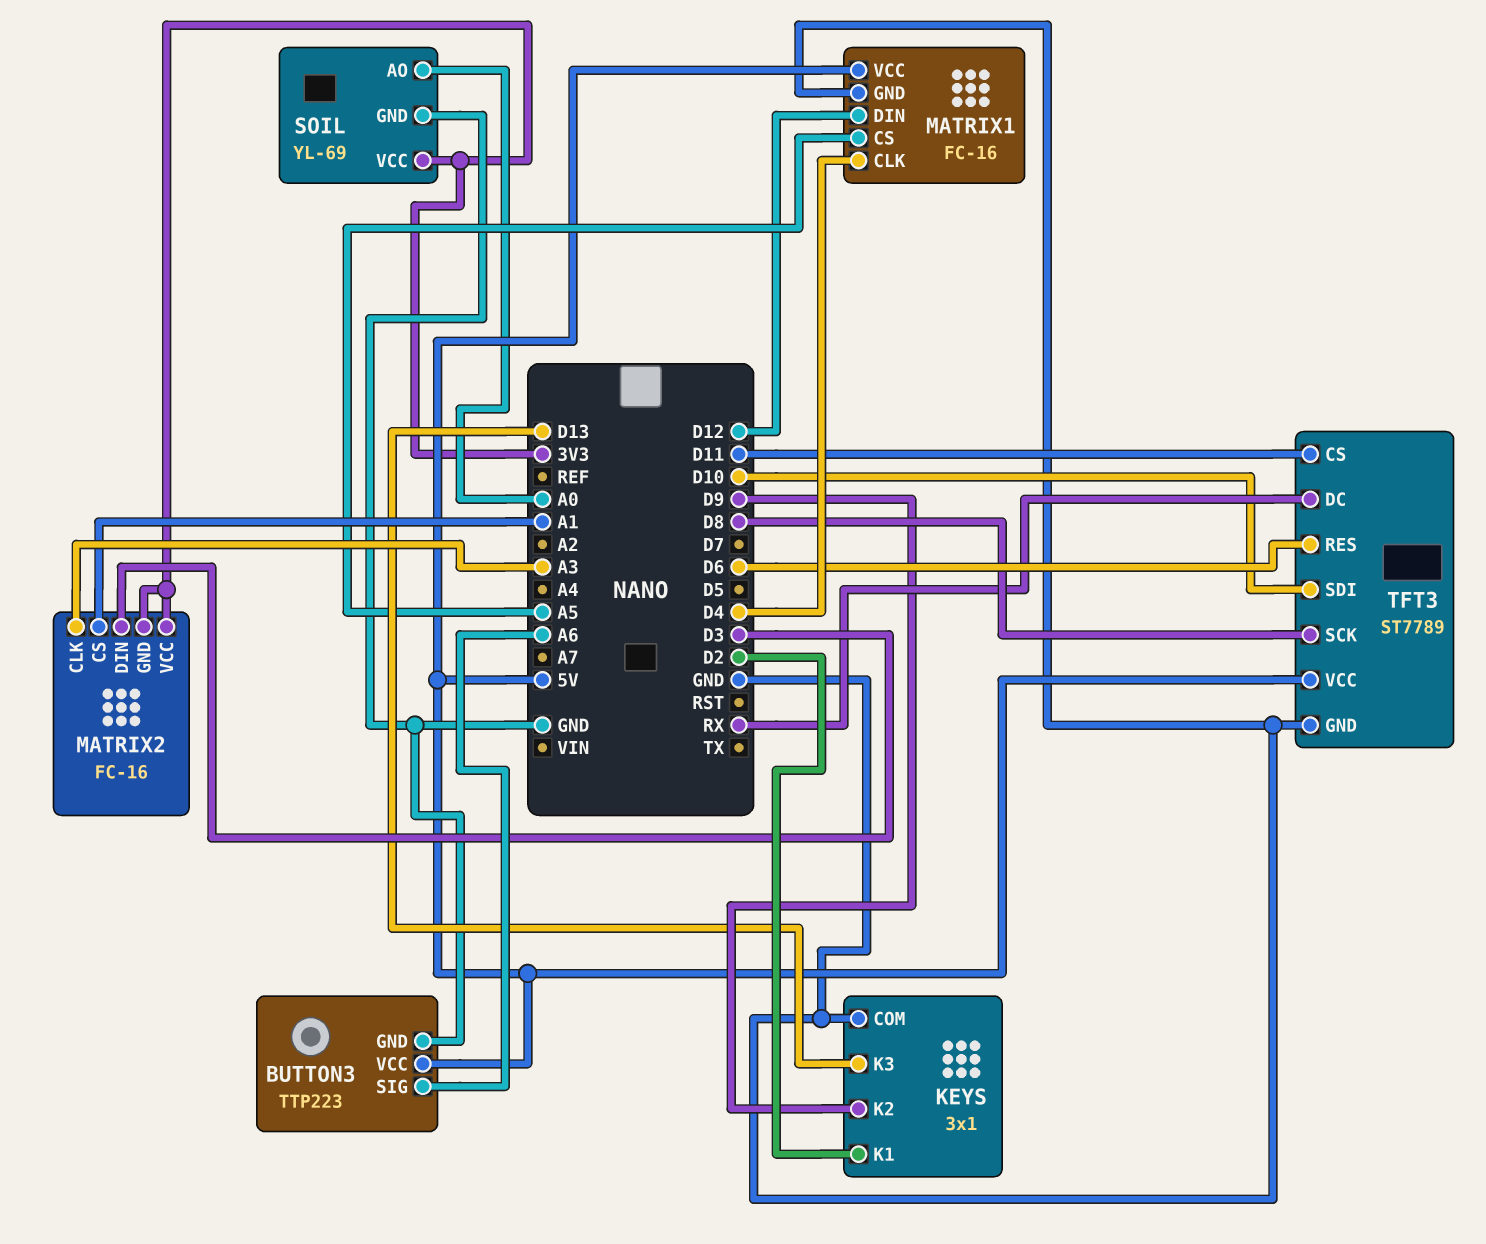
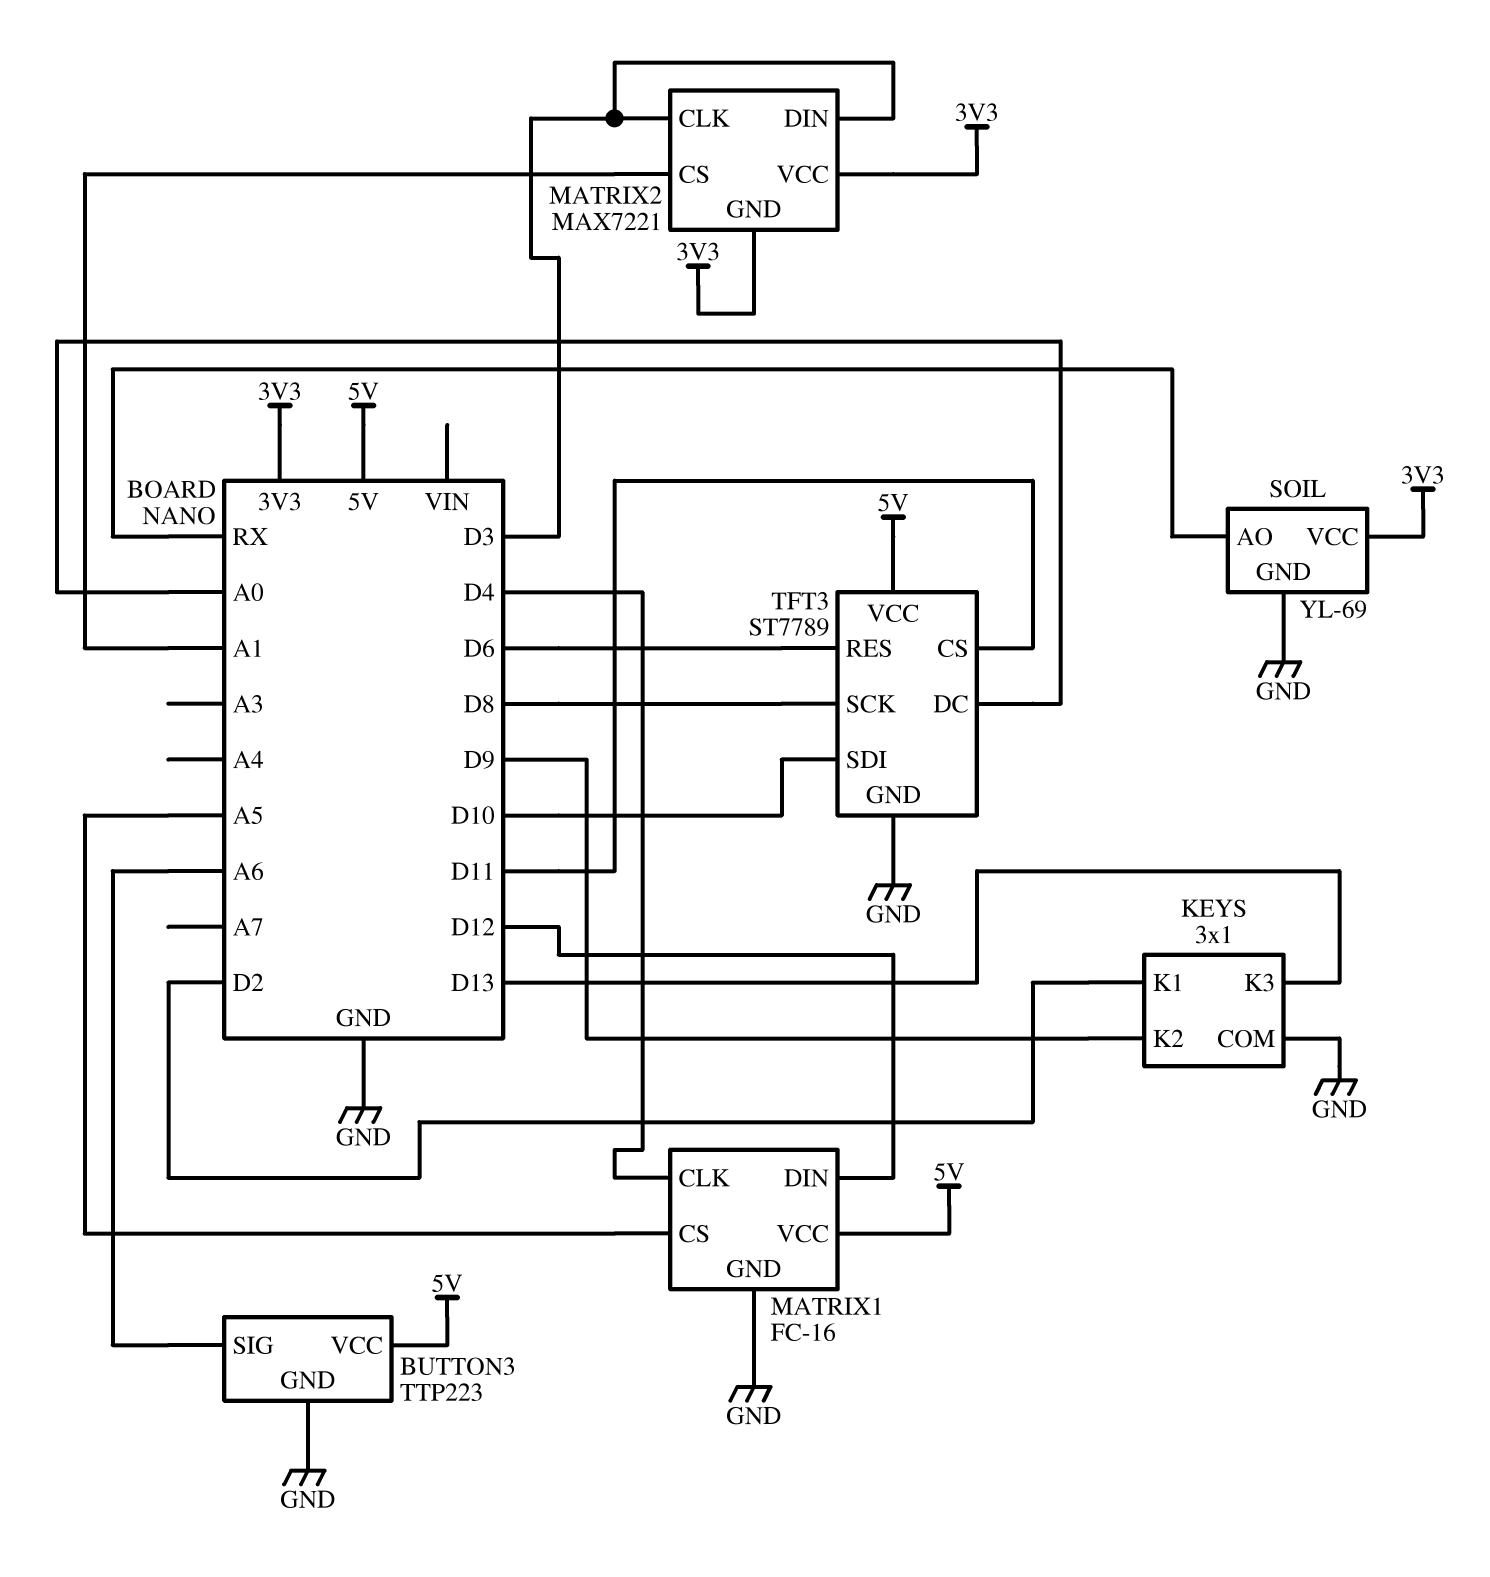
MATRIX2: FC-16 -> MAX7221
MATRIX2 pin CLK: A3 -> D3
SOIL pin AO: A0 -> RX
TFT3 pin DC: RX -> A0

